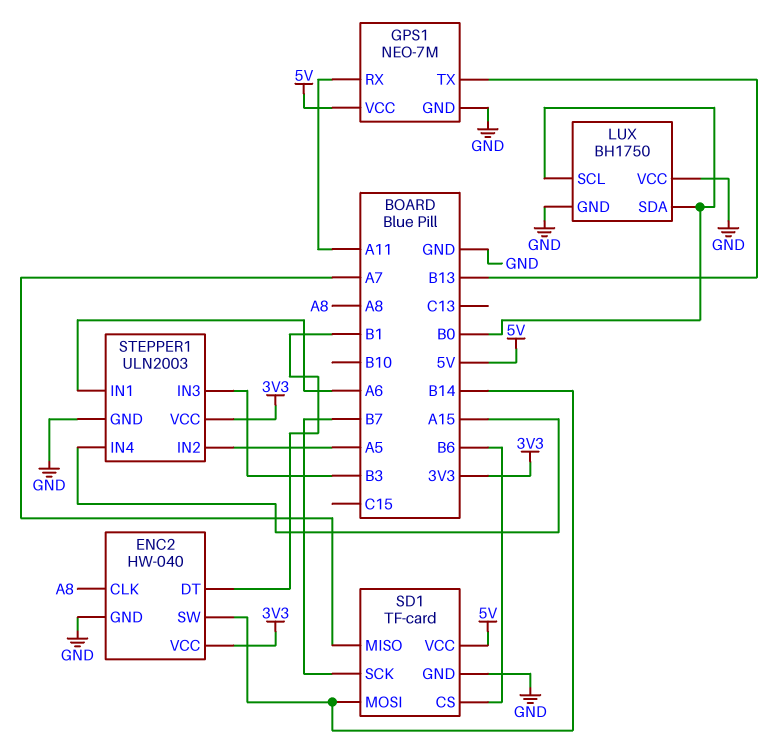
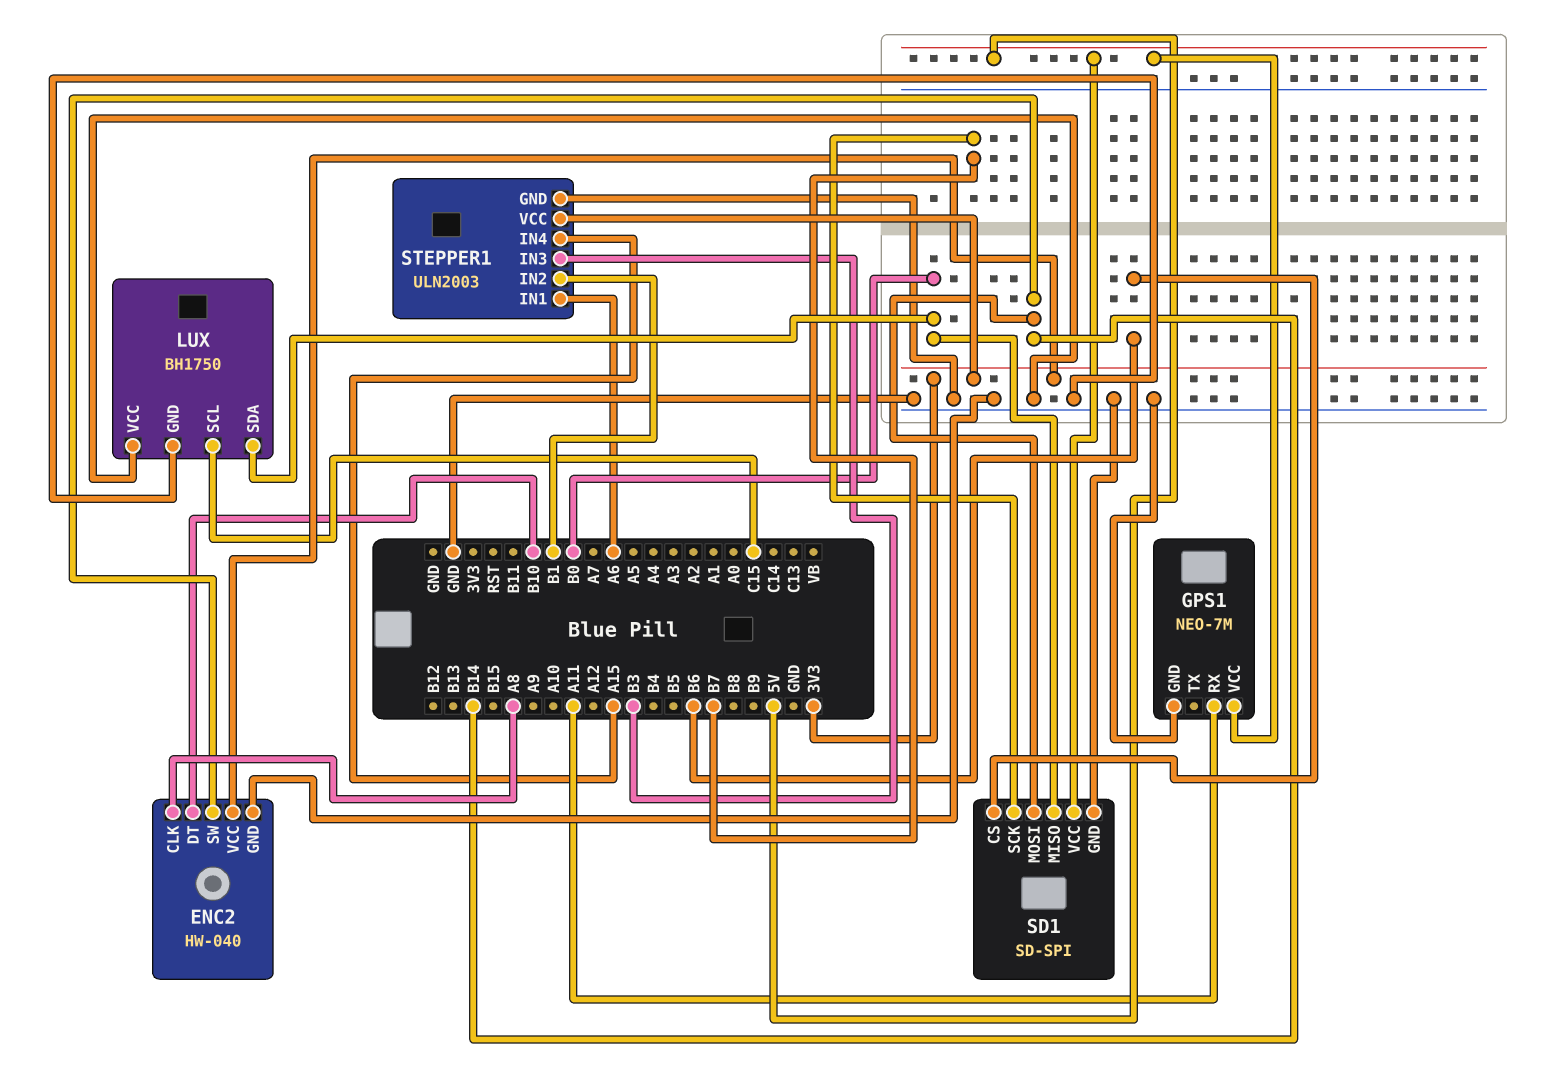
ENC2 pin DT: B1 -> B10
GPS1 pin TX: B13 -> none
LUX pin SCL: B0 -> C15
SD1: TF-card -> SD-SPI
SD1 pin MISO: A7 -> B0
STEPPER1 pin IN2: A5 -> B1

